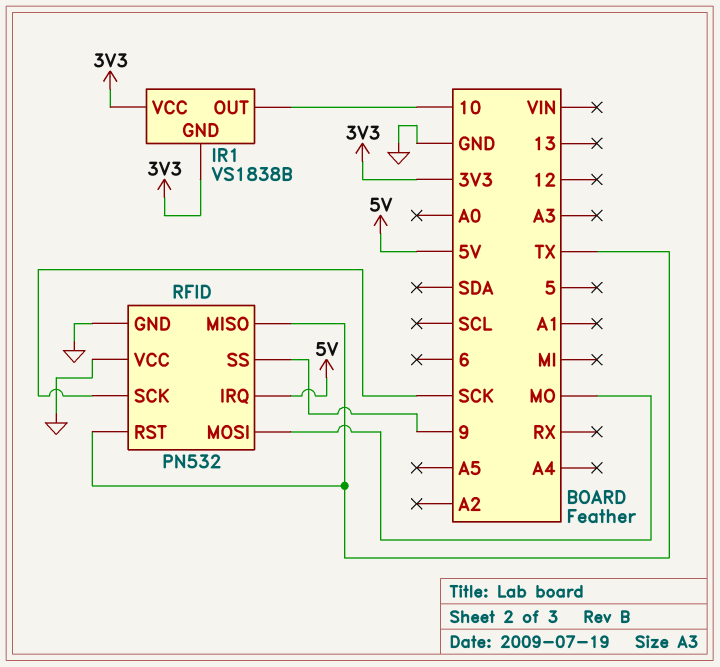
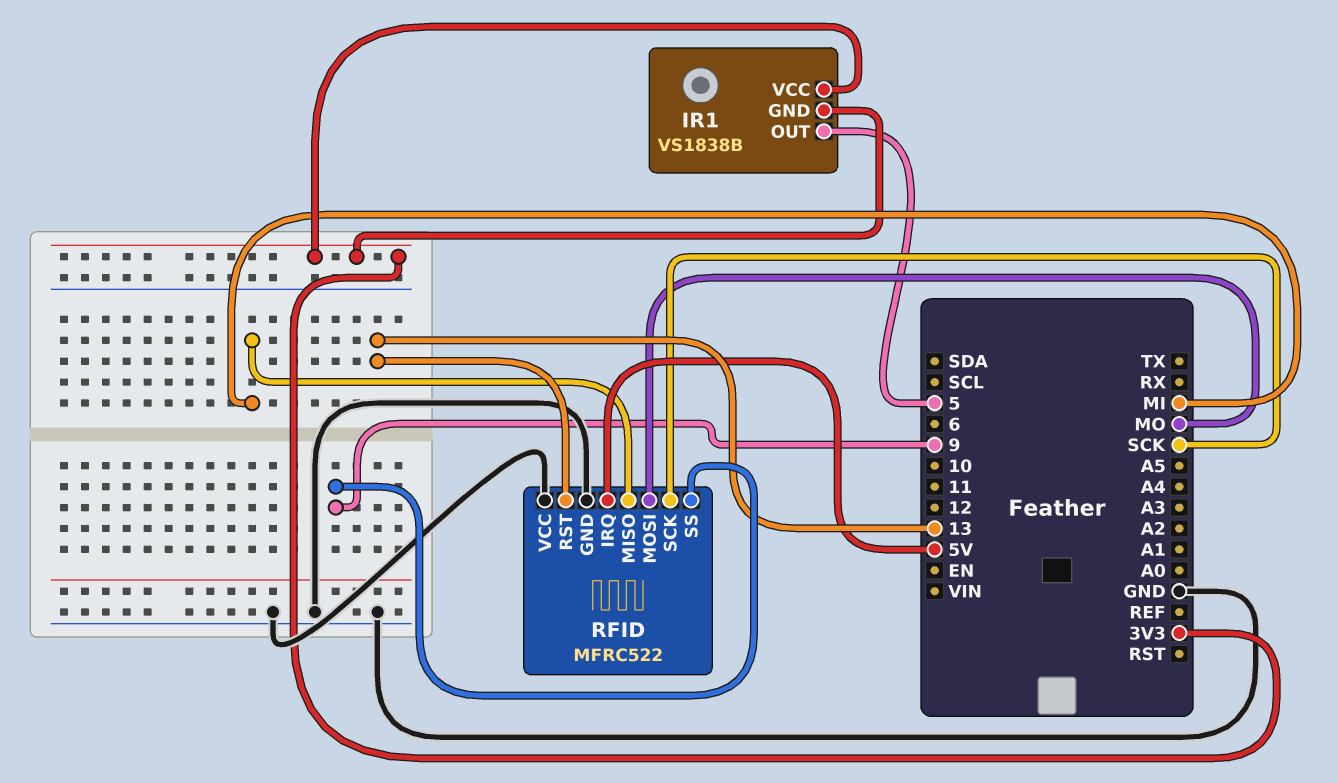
IR1 pin OUT: 10 -> 5
RFID: PN532 -> MFRC522
RFID pin MISO: TX -> MI
RFID pin RST: TX -> 13

